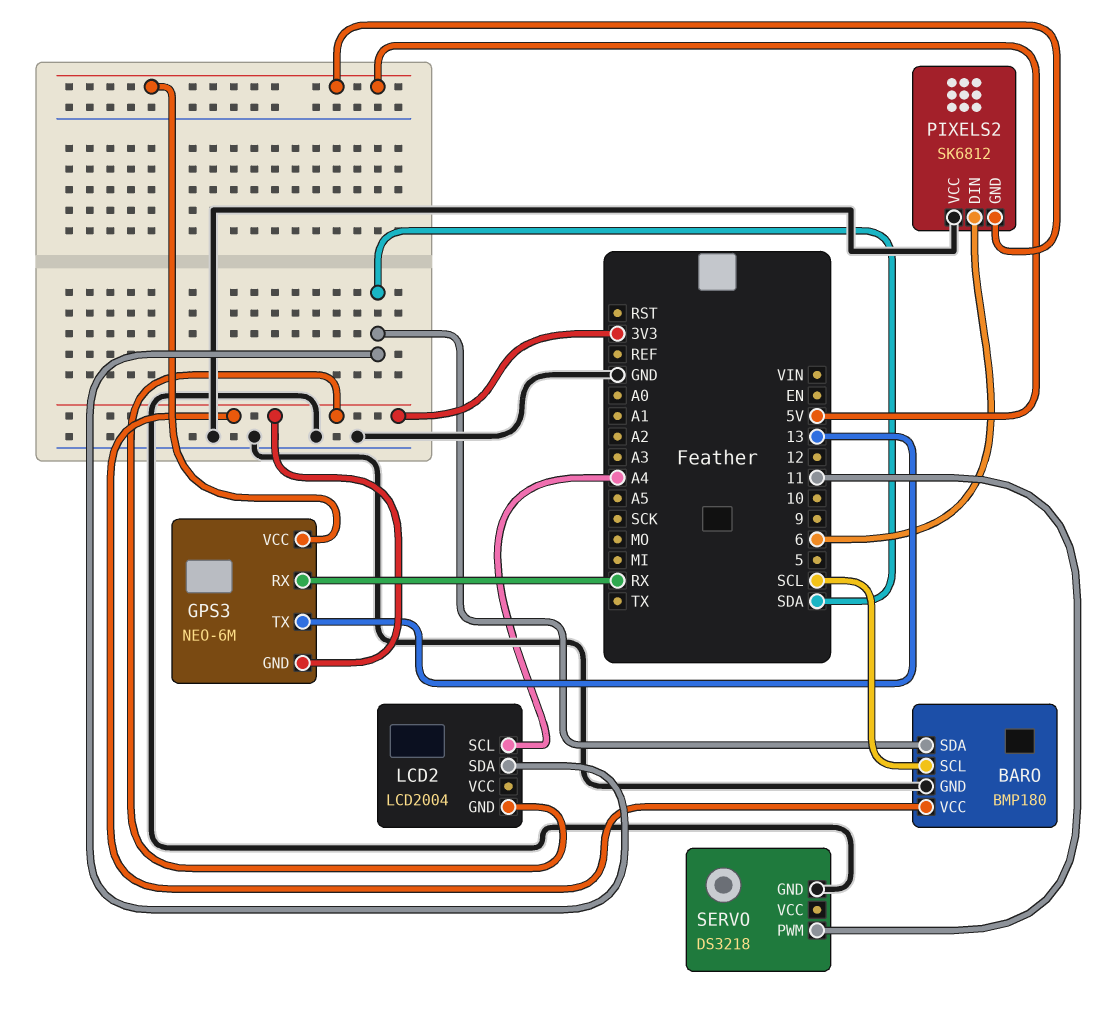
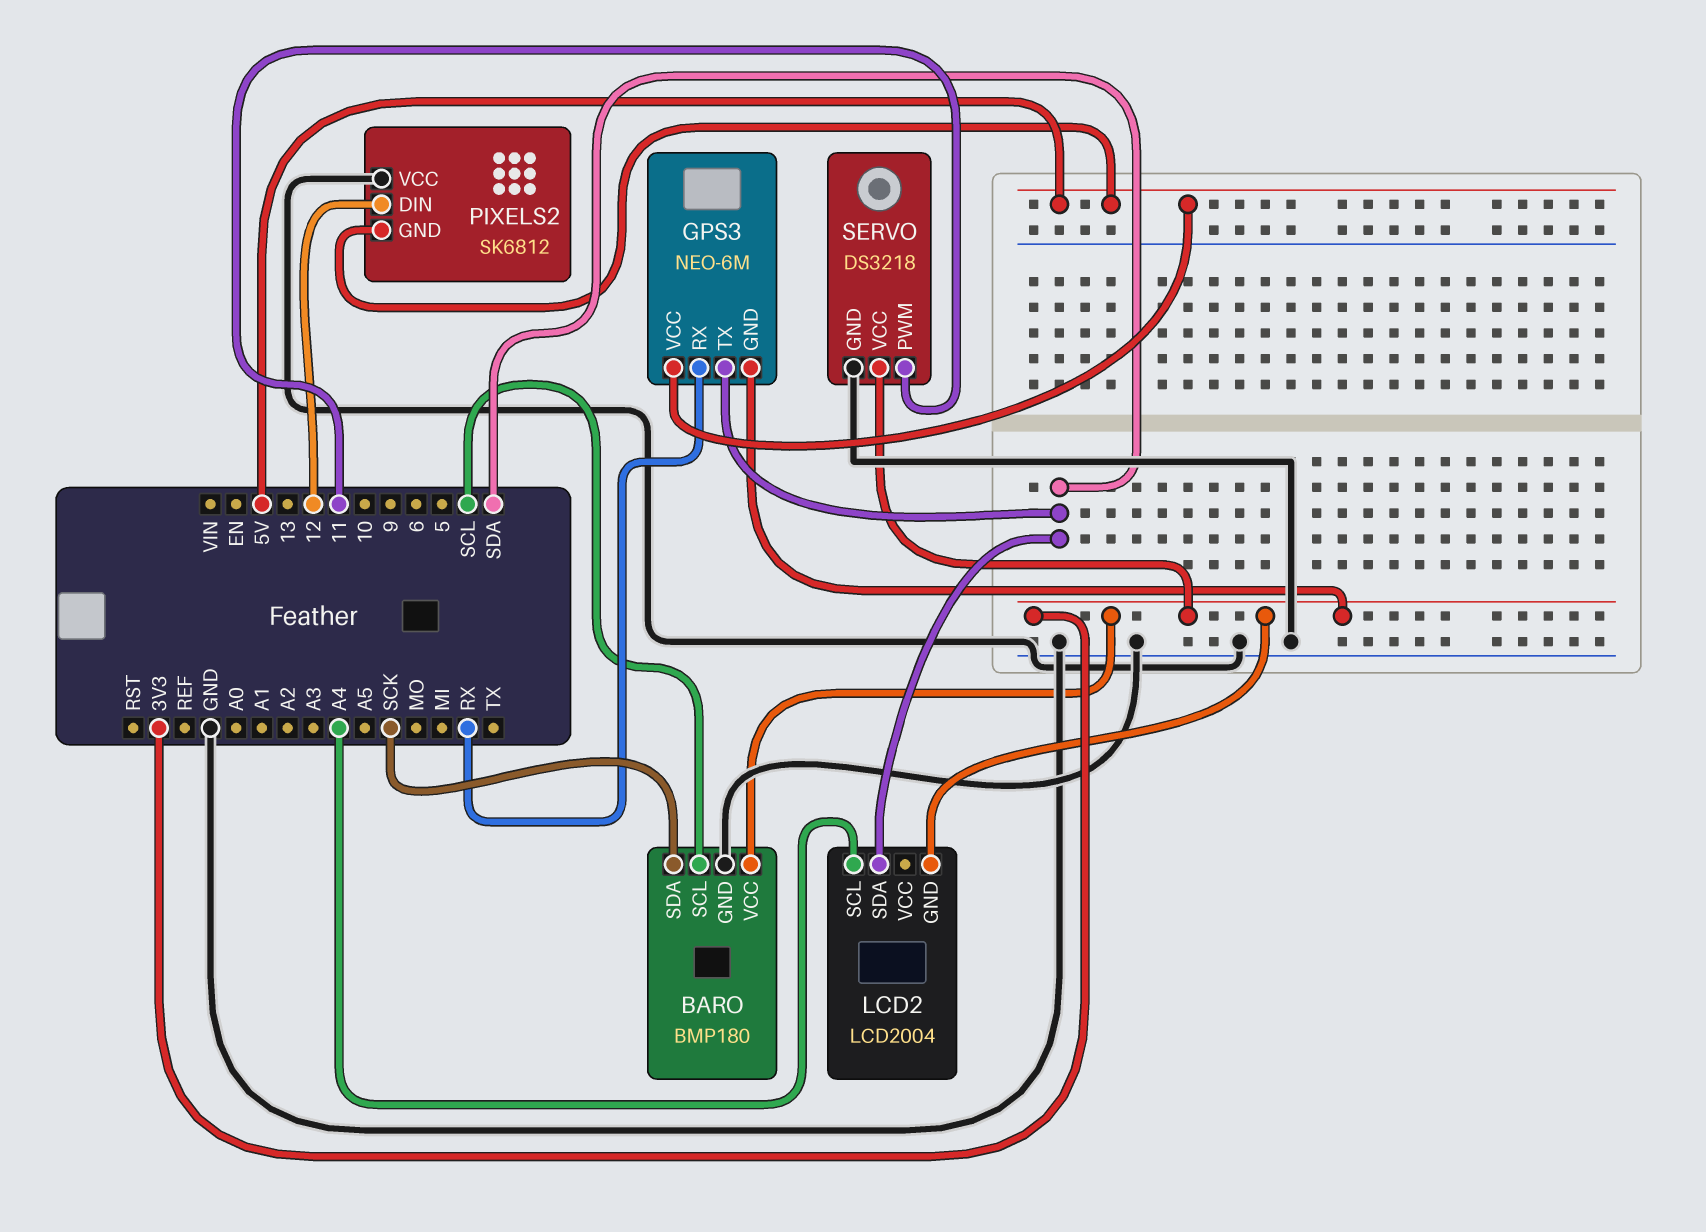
BARO pin SDA: SDA -> SCK
GPS3 pin TX: 13 -> SDA
PIXELS2 pin DIN: 6 -> 12
SERVO pin VCC: none -> 3V3

